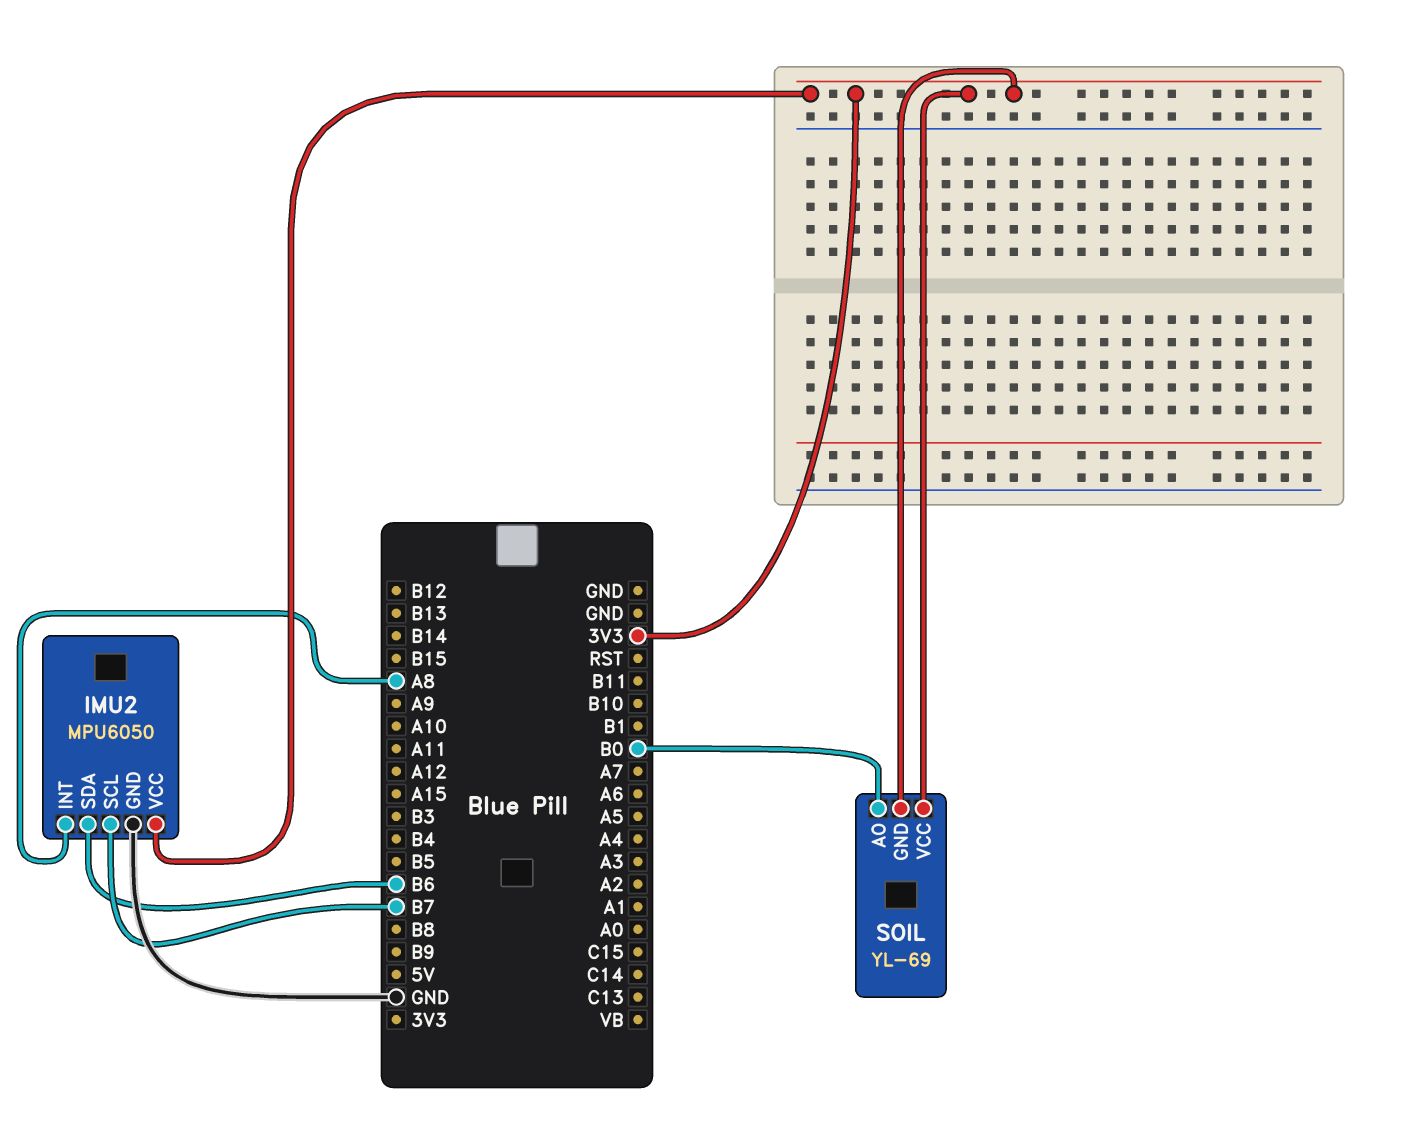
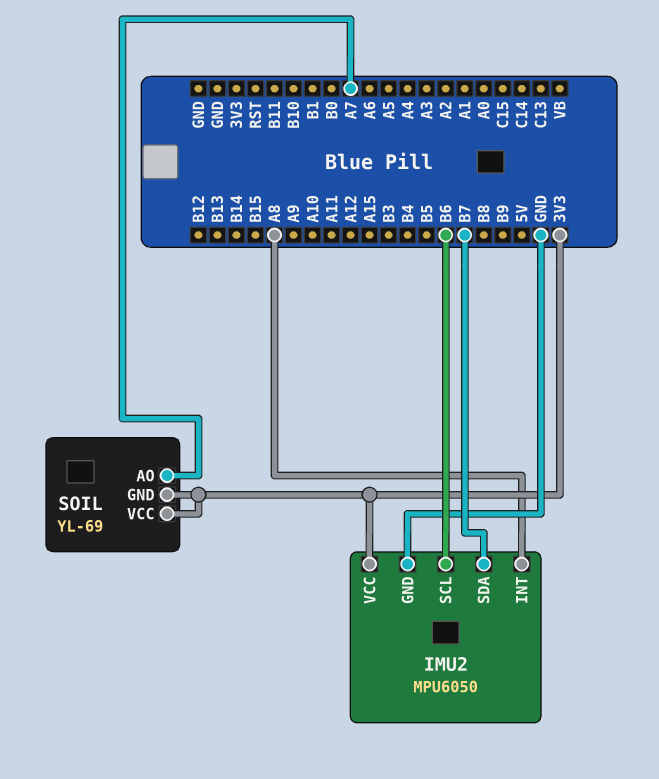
IMU2 pin SCL: B7 -> B6
IMU2 pin SDA: B6 -> B7
SOIL pin AO: B0 -> A7

